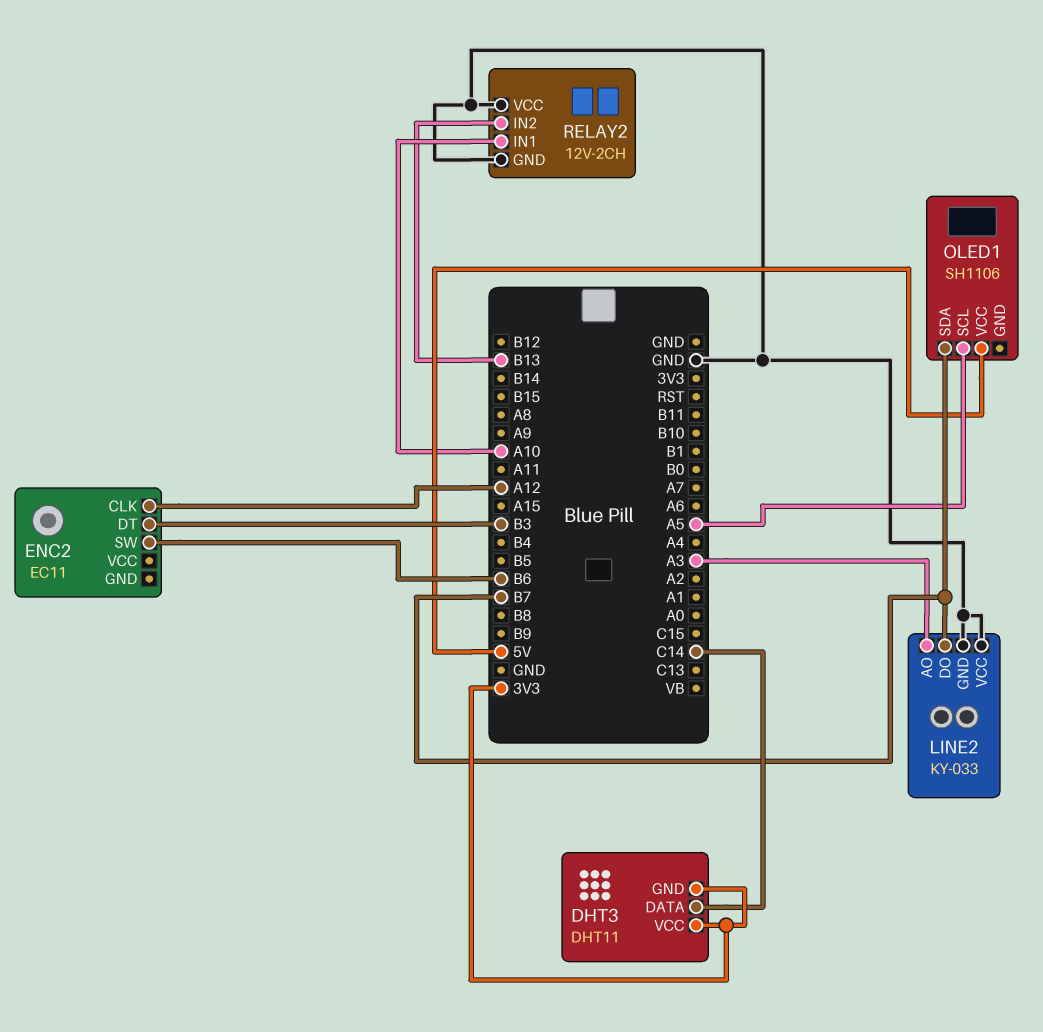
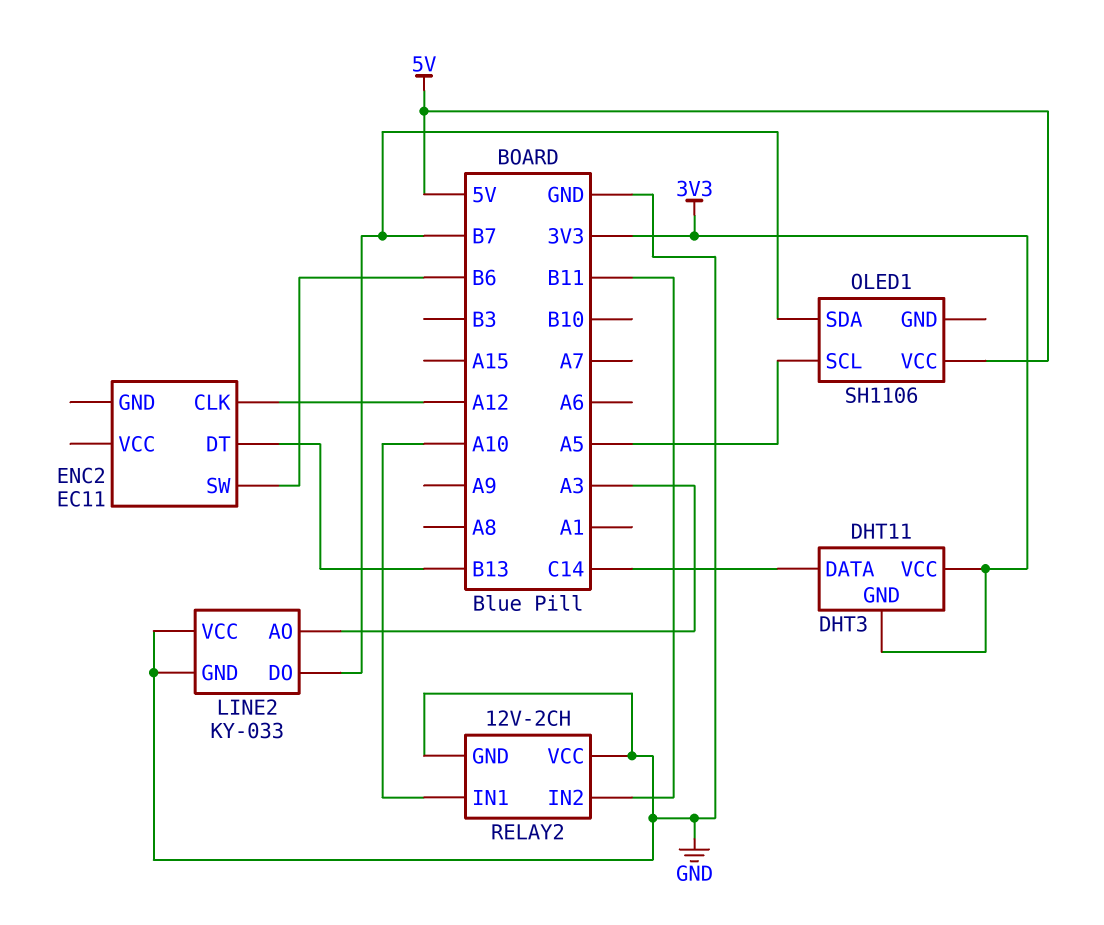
ENC2 pin DT: B3 -> B13
RELAY2 pin IN2: B13 -> B11

